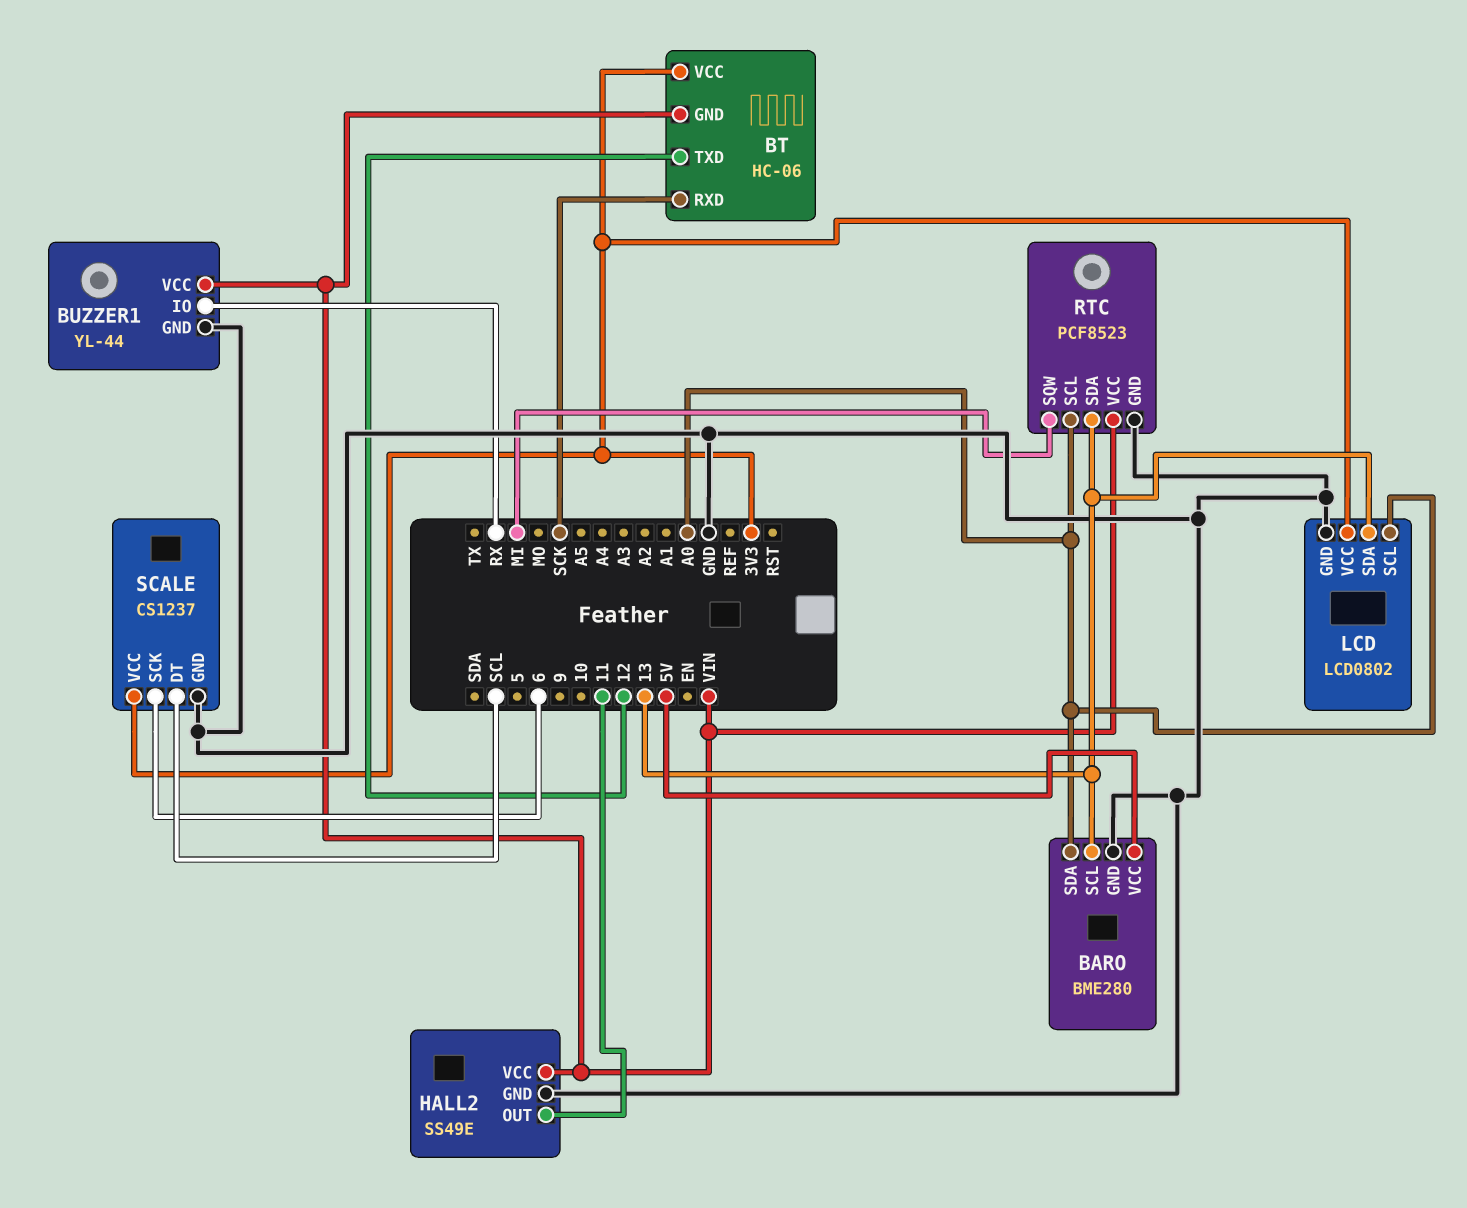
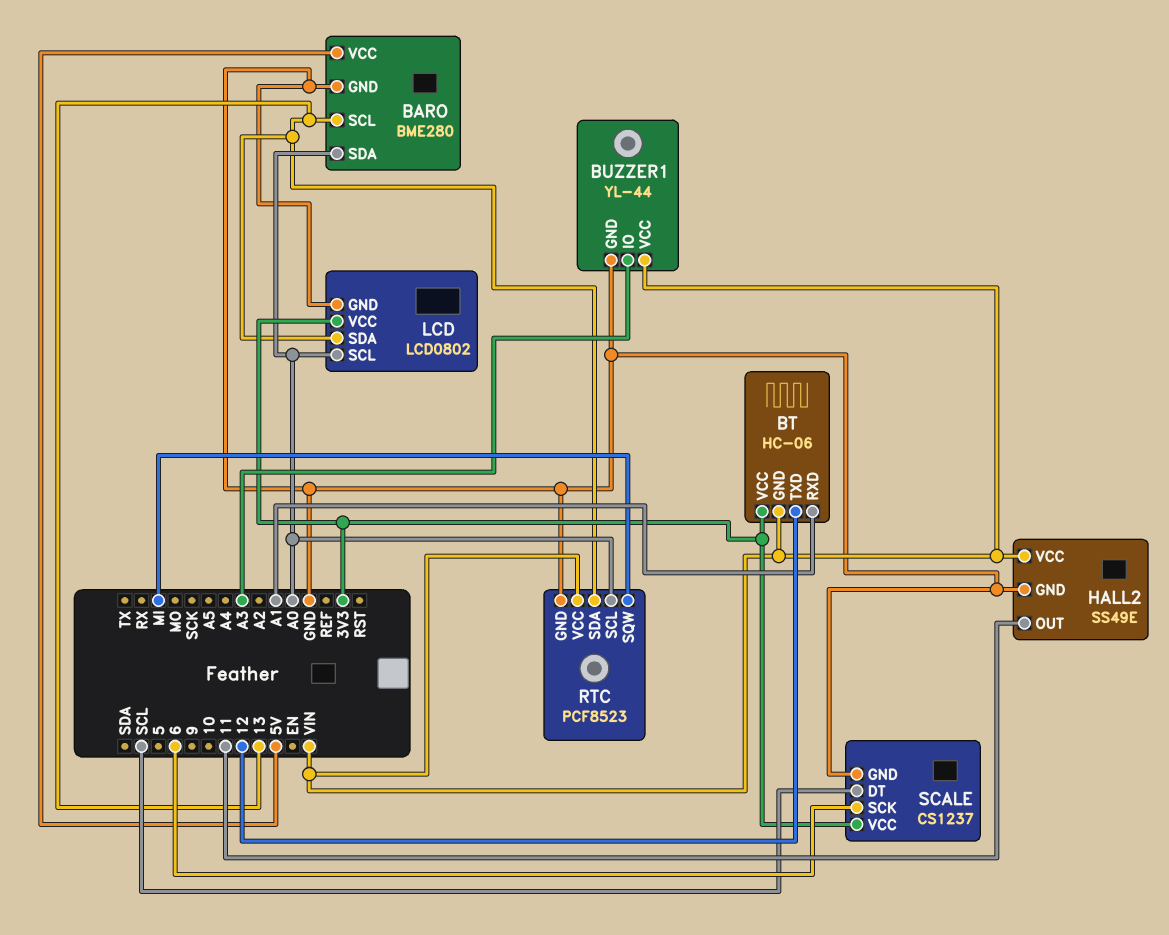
BT pin RXD: SCK -> A1
BUZZER1 pin IO: RX -> A3

